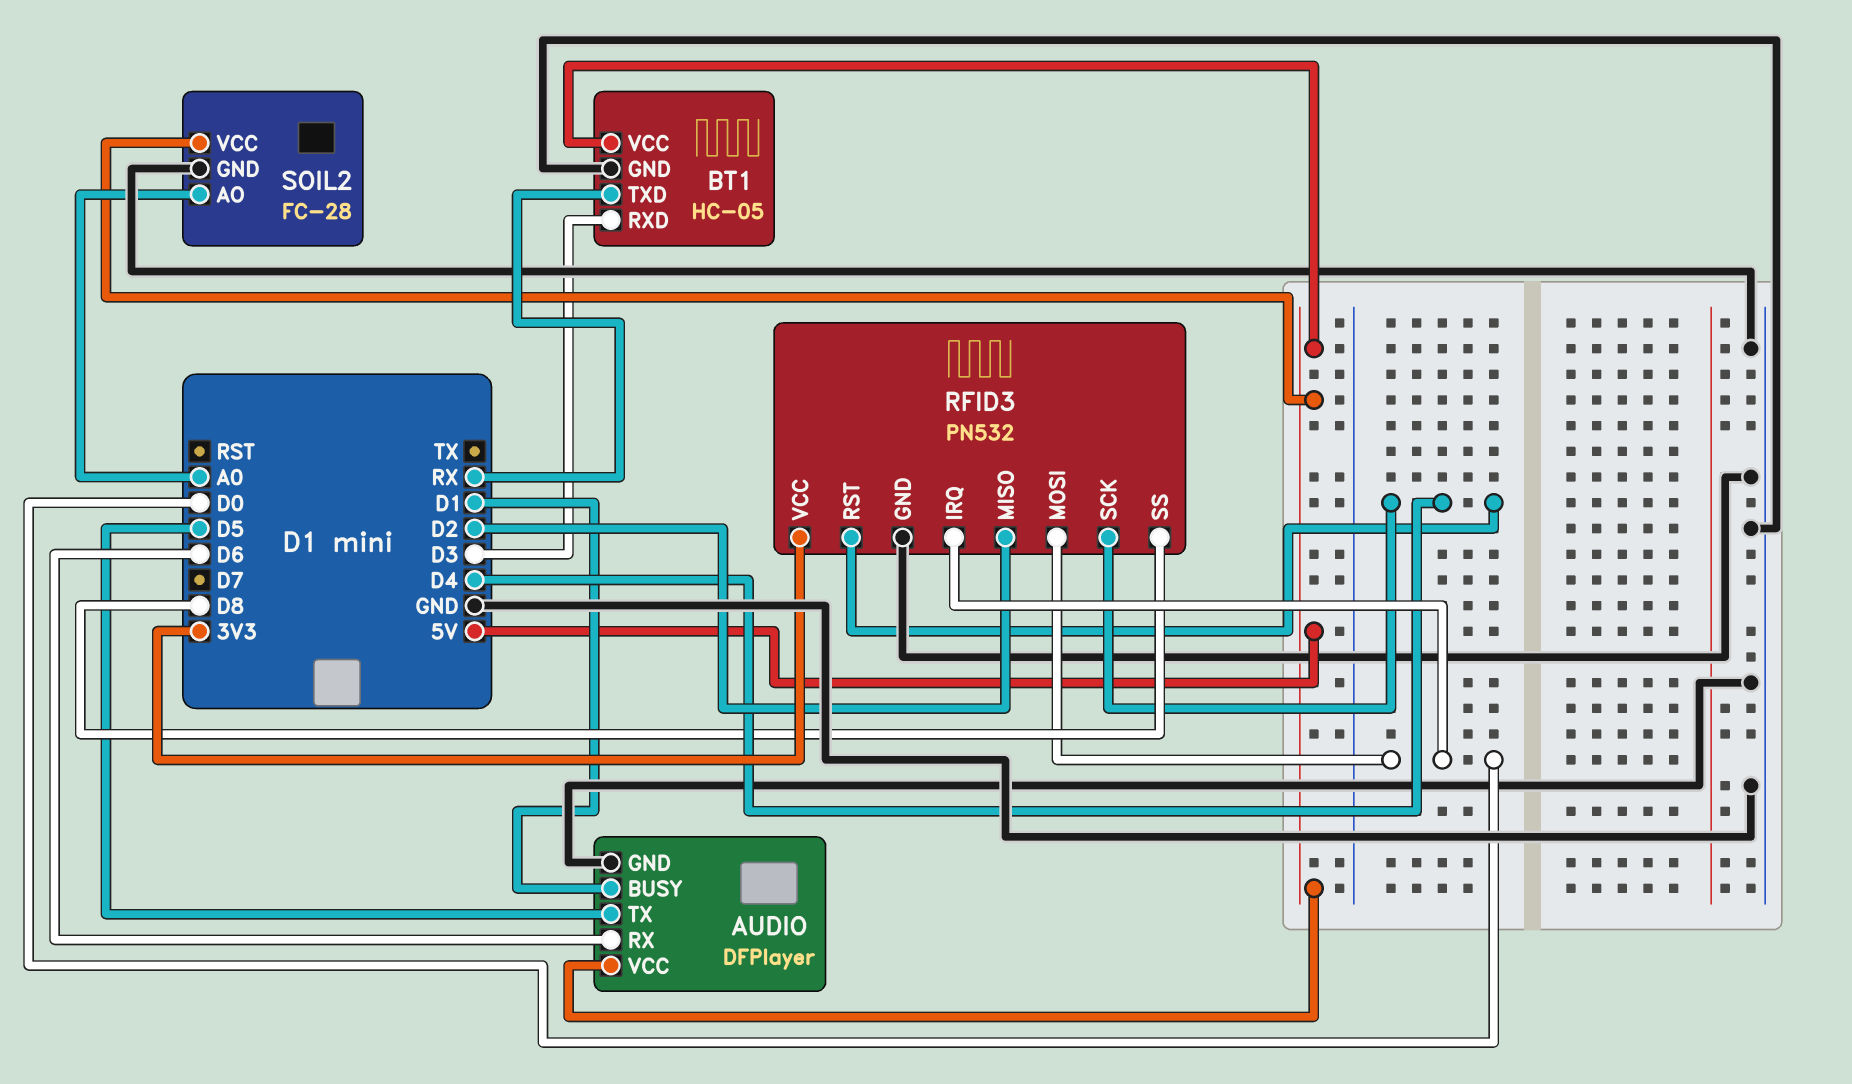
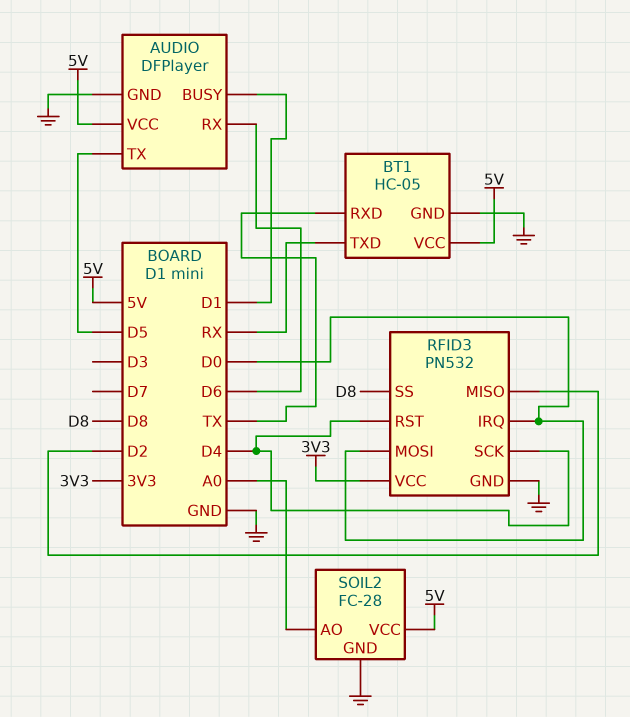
BT1 pin RXD: D3 -> TX

